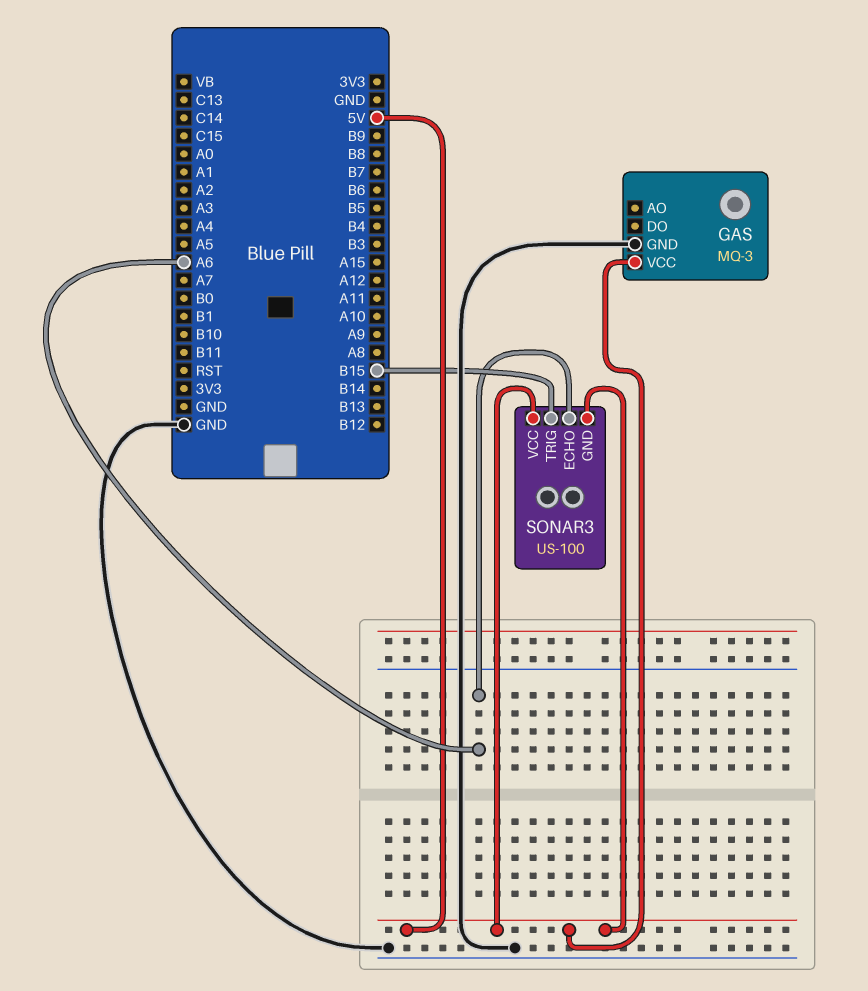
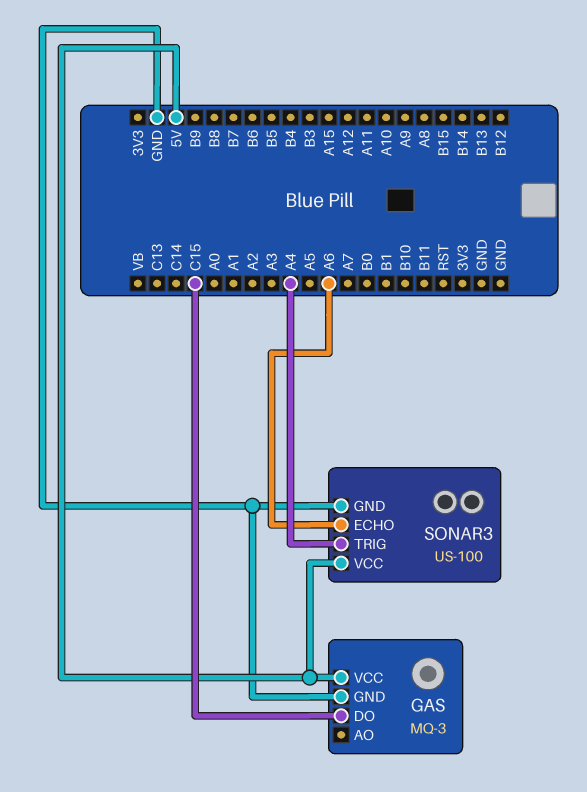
GAS pin DO: none -> C15
SONAR3 pin GND: 5V -> GND
SONAR3 pin TRIG: B15 -> A4

